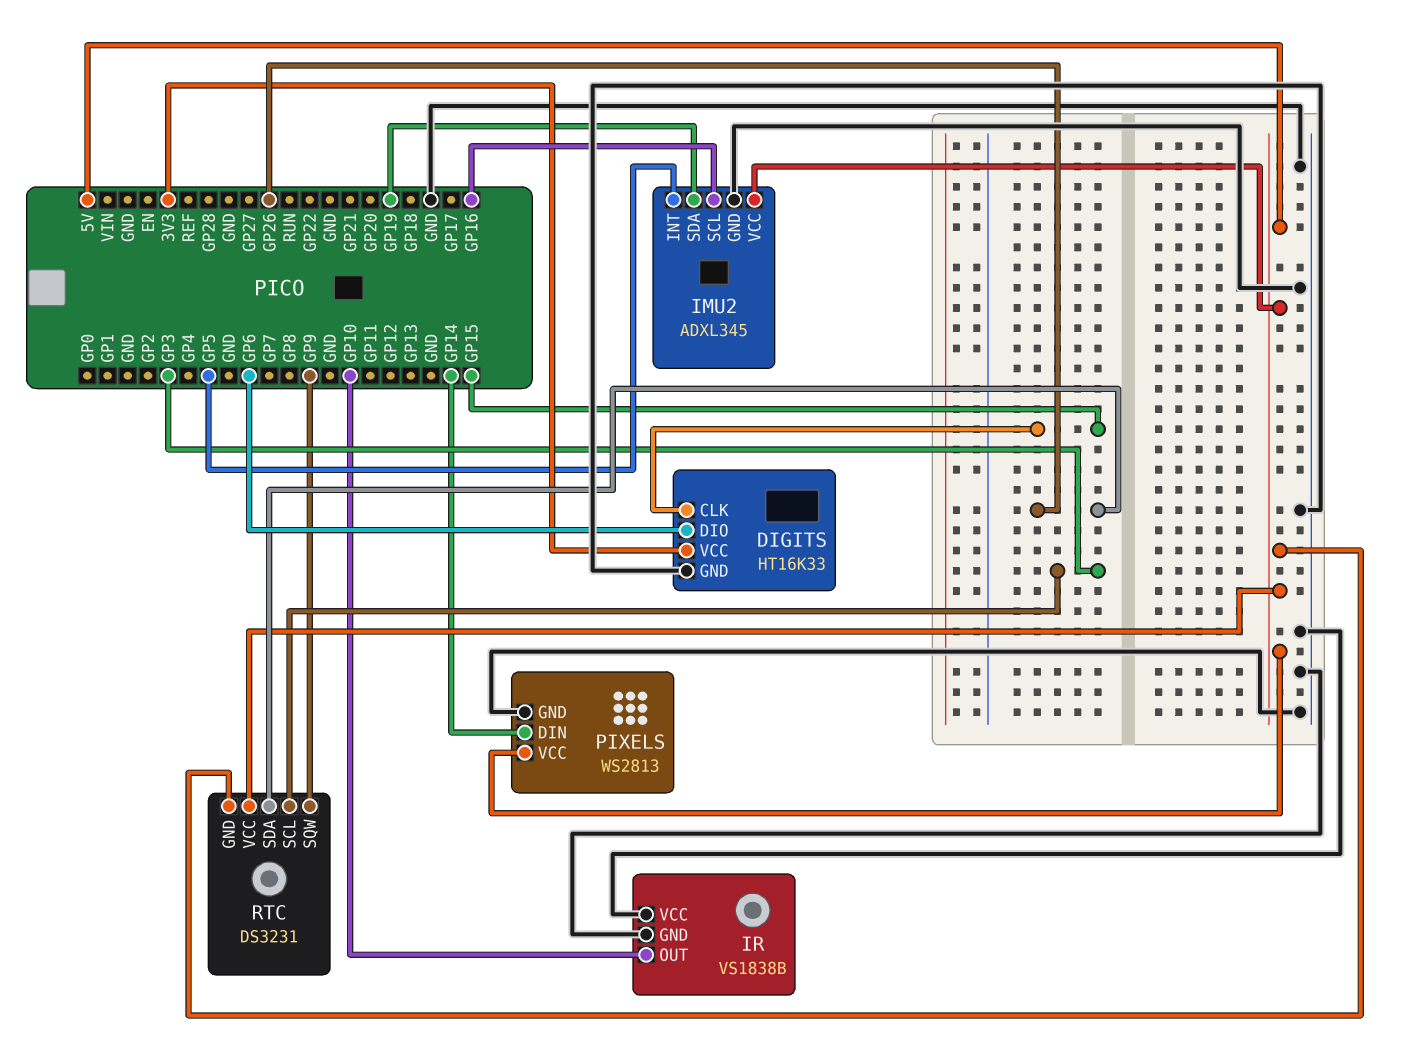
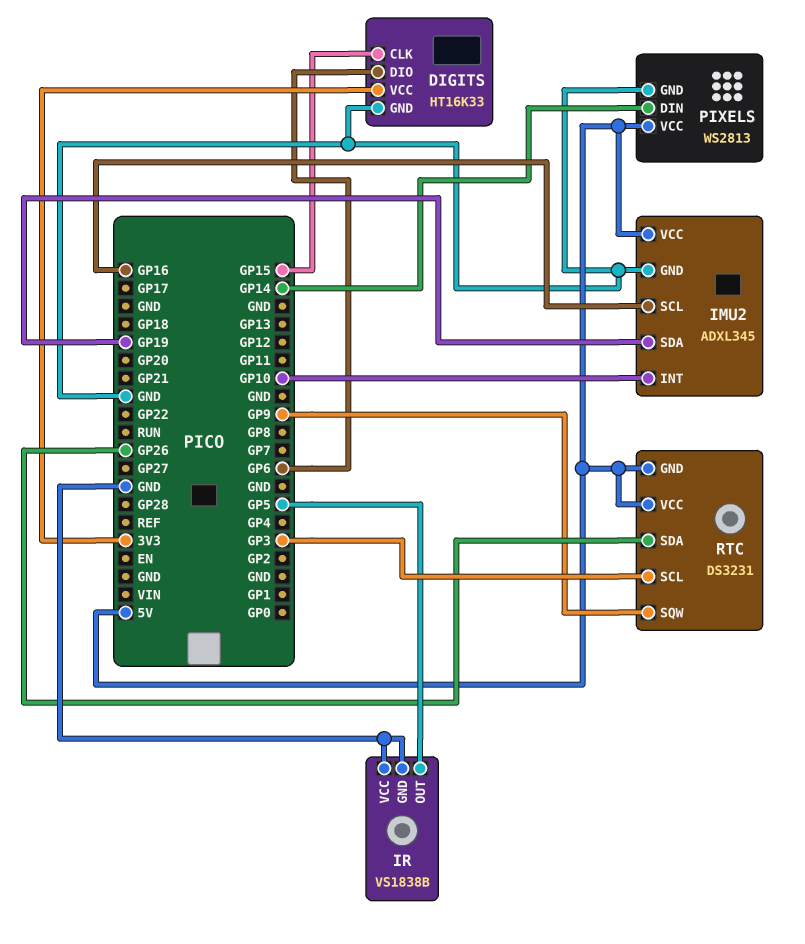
IMU2 pin INT: GP5 -> GP10
IR pin OUT: GP10 -> GP5

